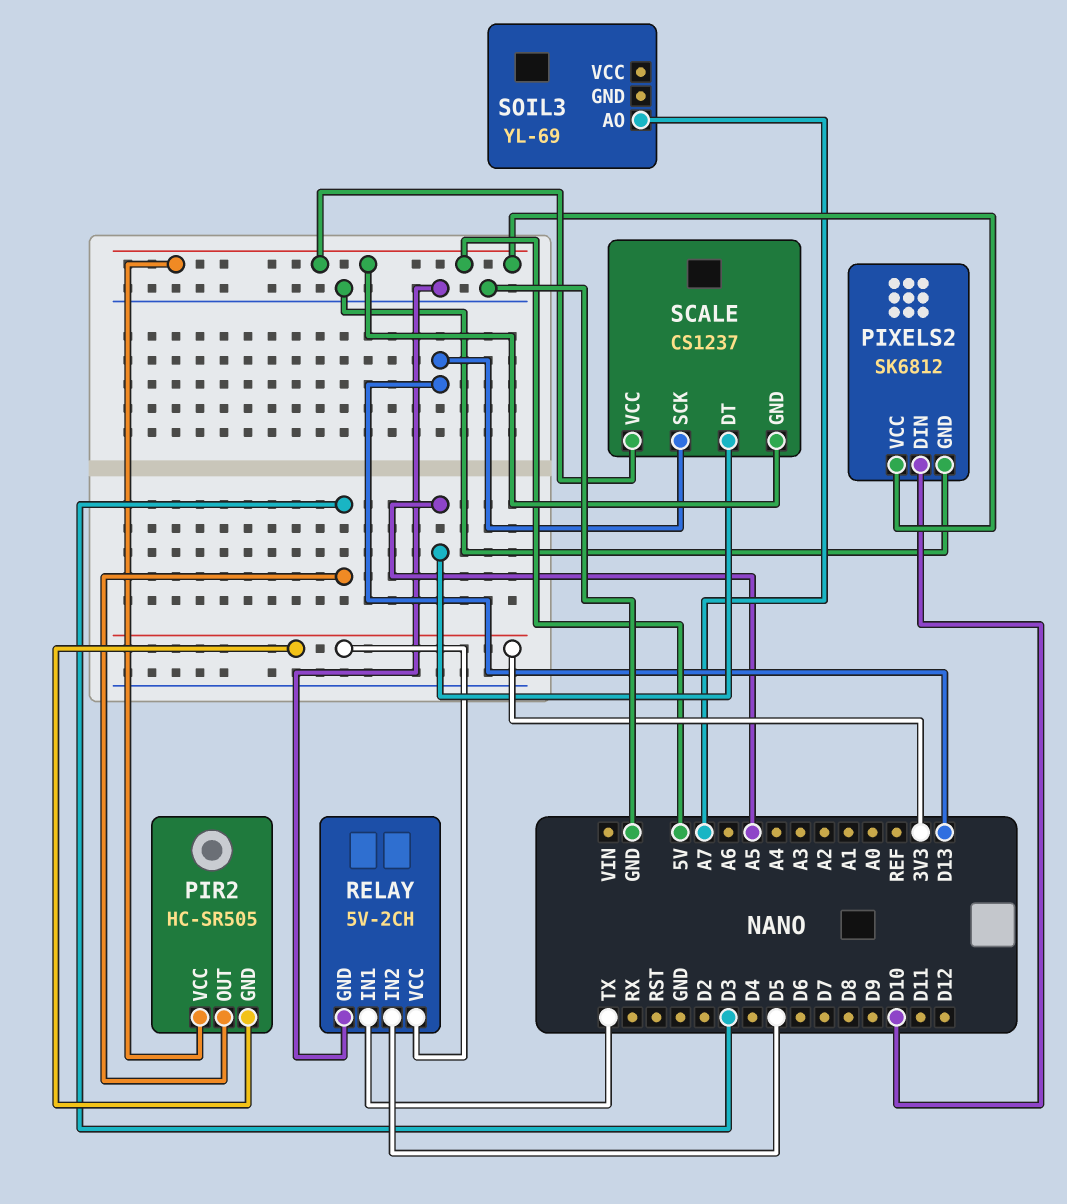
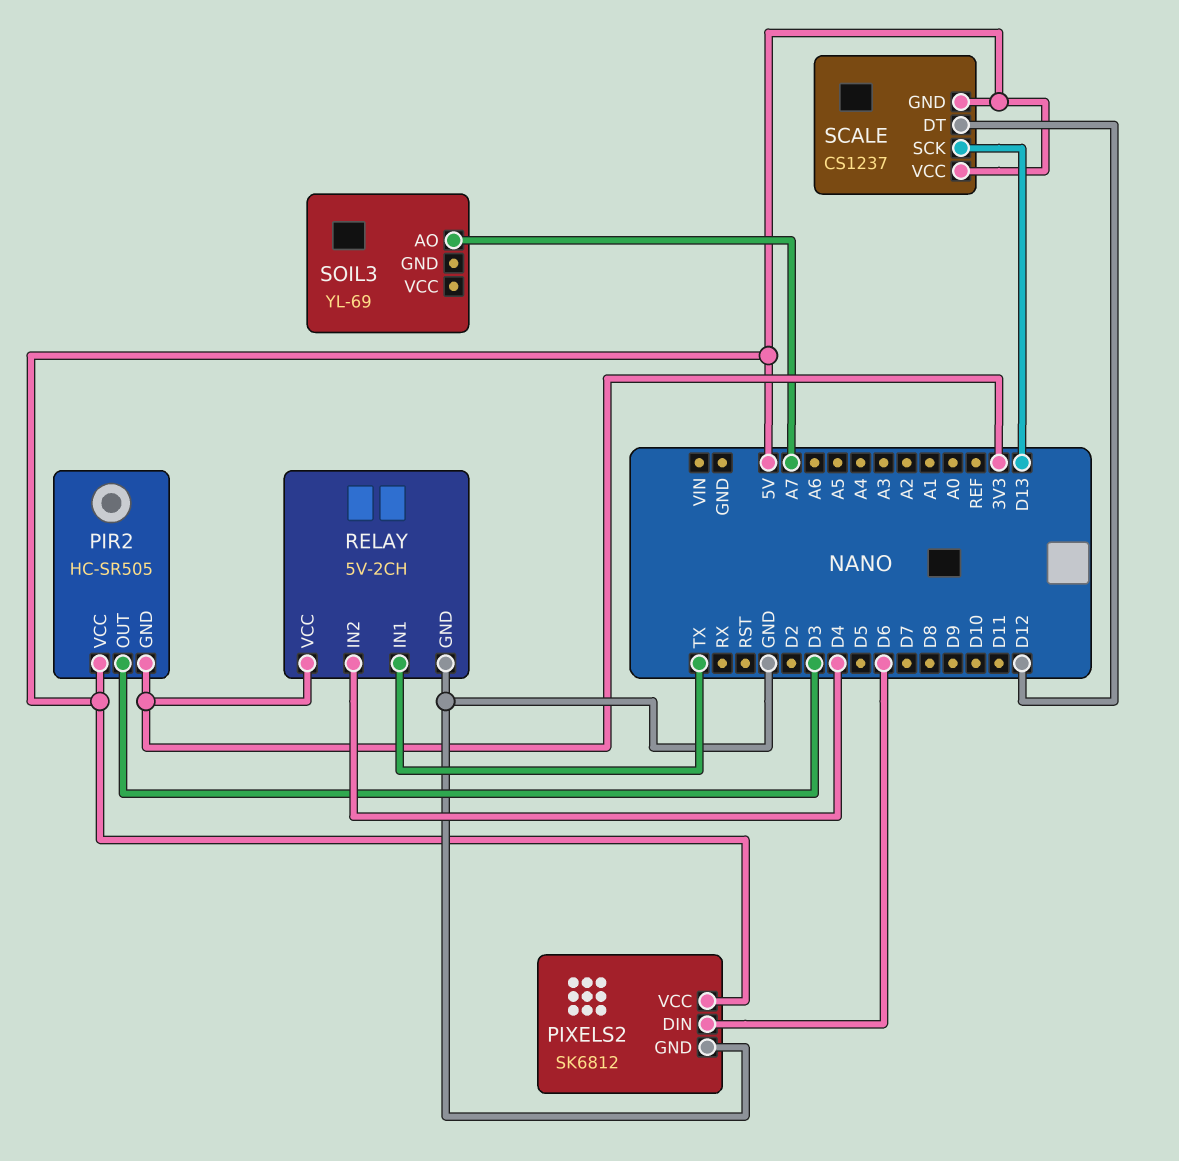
PIXELS2 pin DIN: D10 -> D6
RELAY pin IN2: D5 -> D4
SCALE pin DT: A5 -> D12

